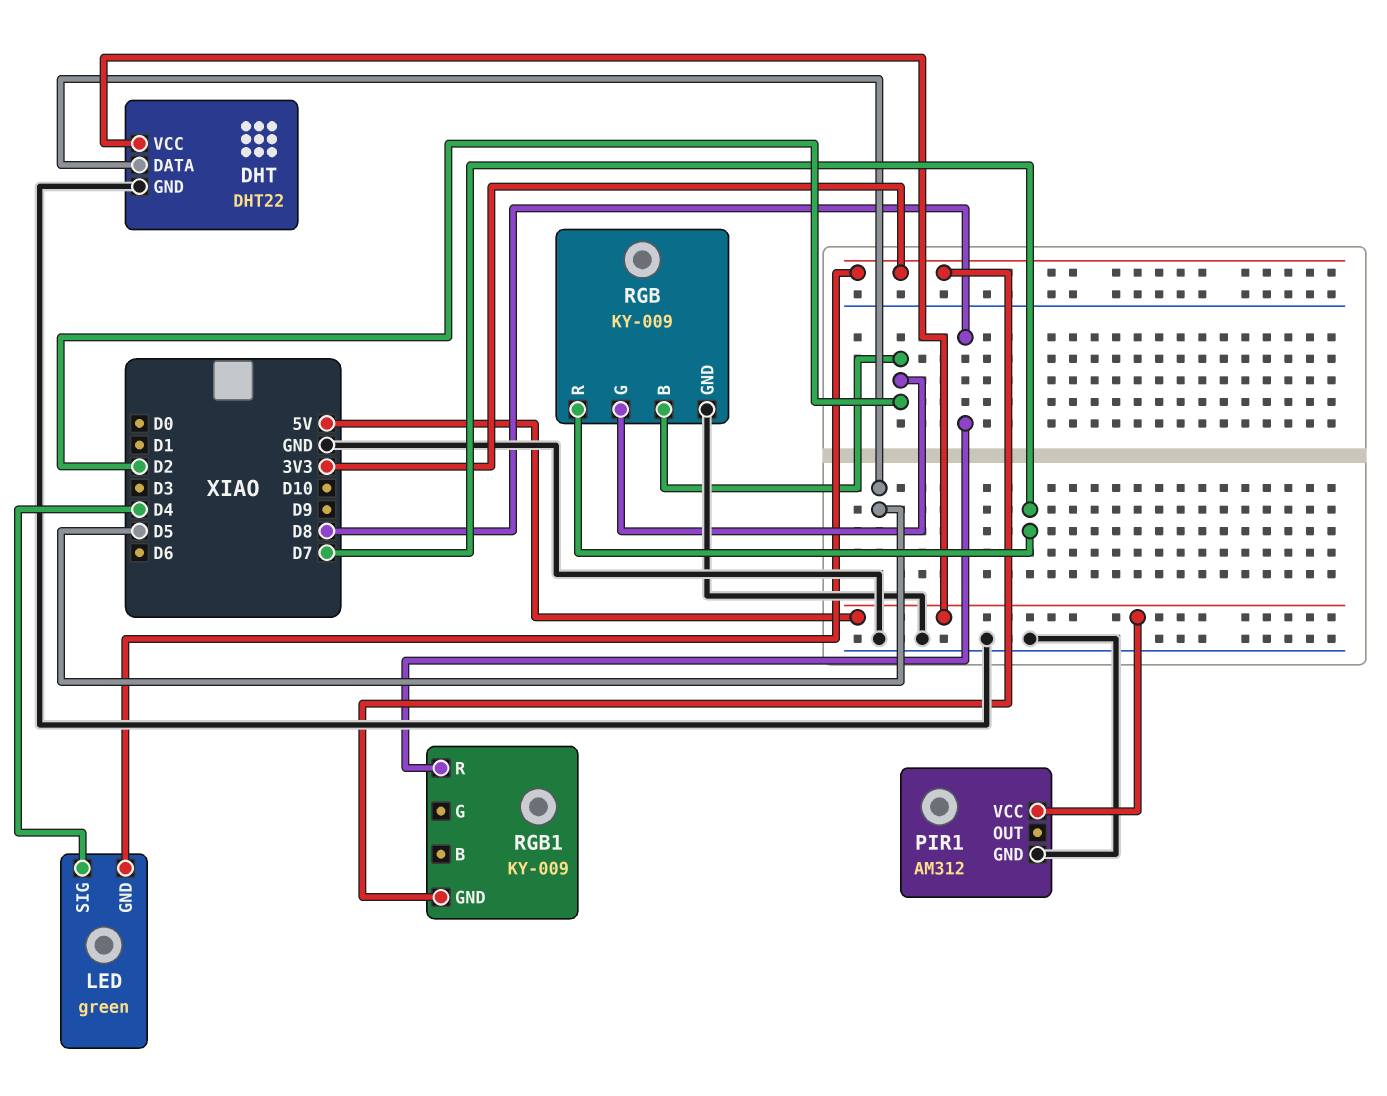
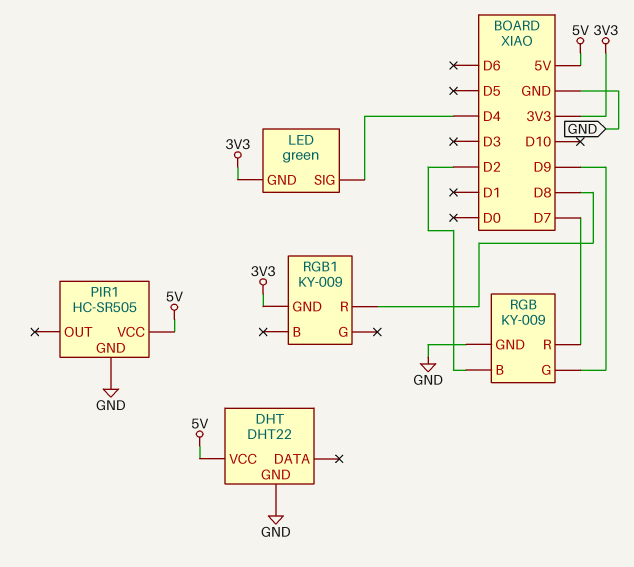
DHT pin DATA: D5 -> none
PIR1: AM312 -> HC-SR505
RGB pin G: D2 -> D9

